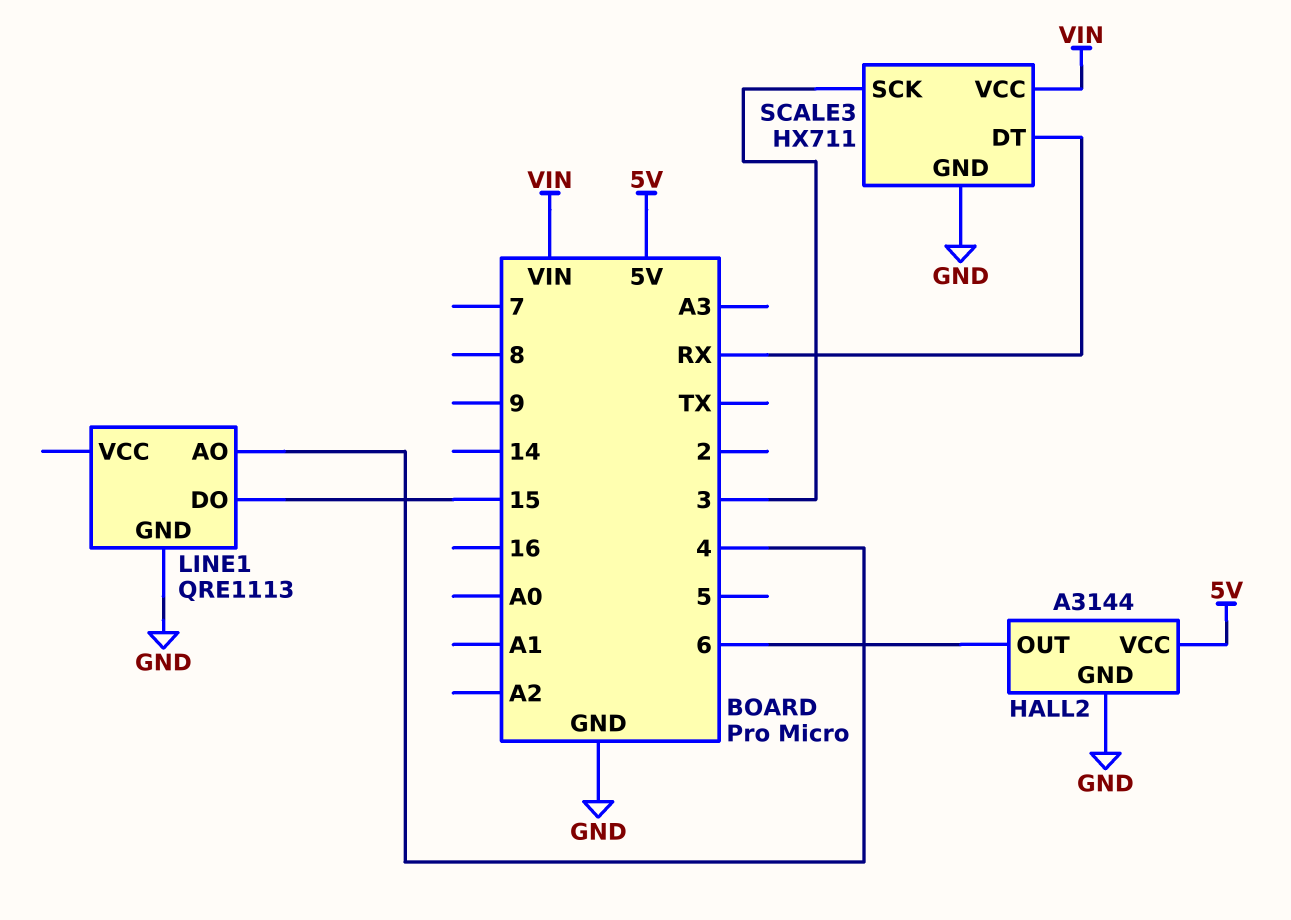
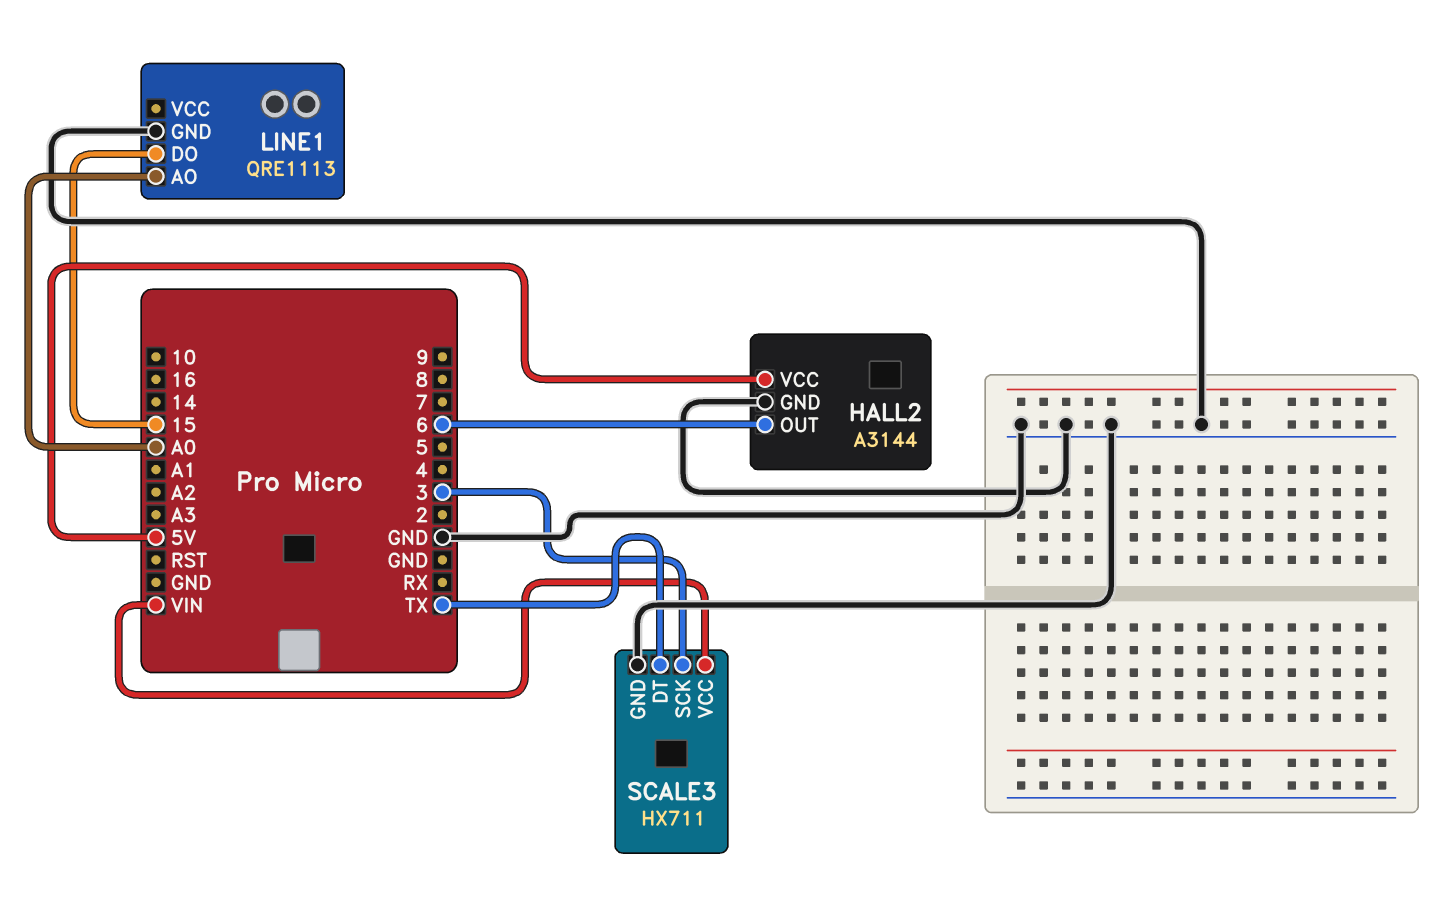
LINE1 pin AO: 4 -> A0
SCALE3 pin DT: RX -> TX

